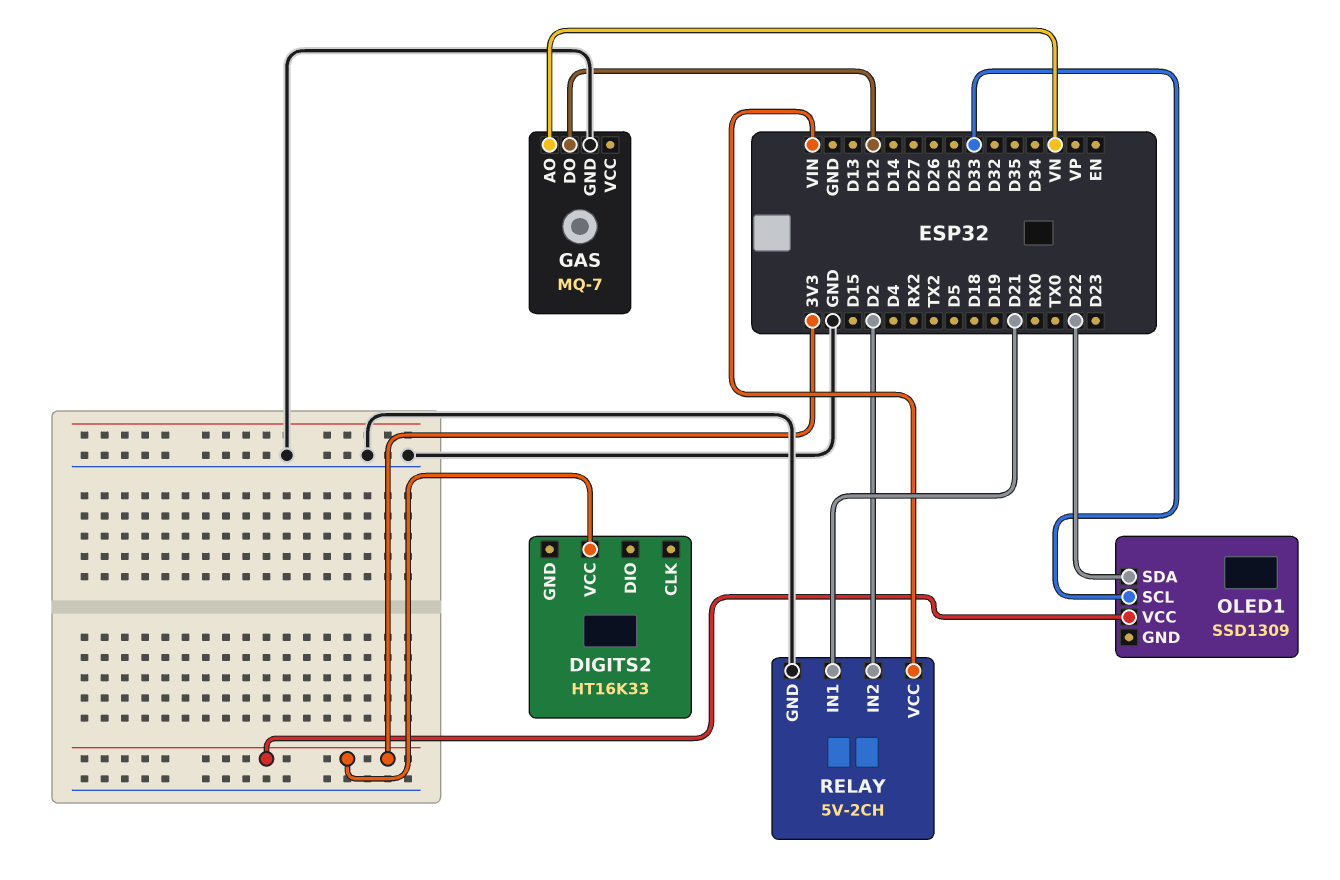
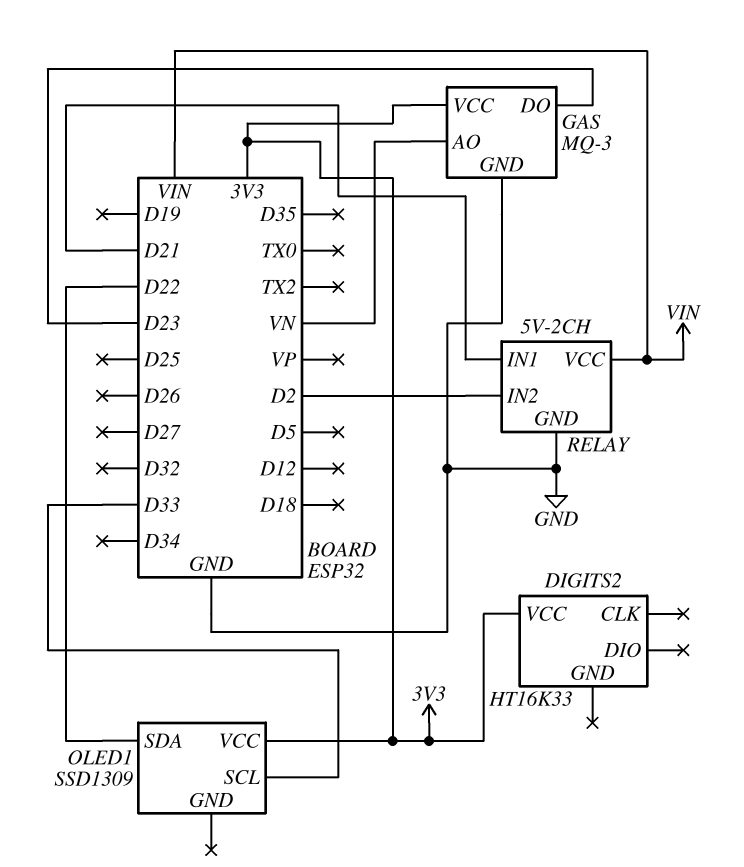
GAS: MQ-7 -> MQ-3
GAS pin DO: D12 -> D23
GAS pin VCC: none -> 3V3

